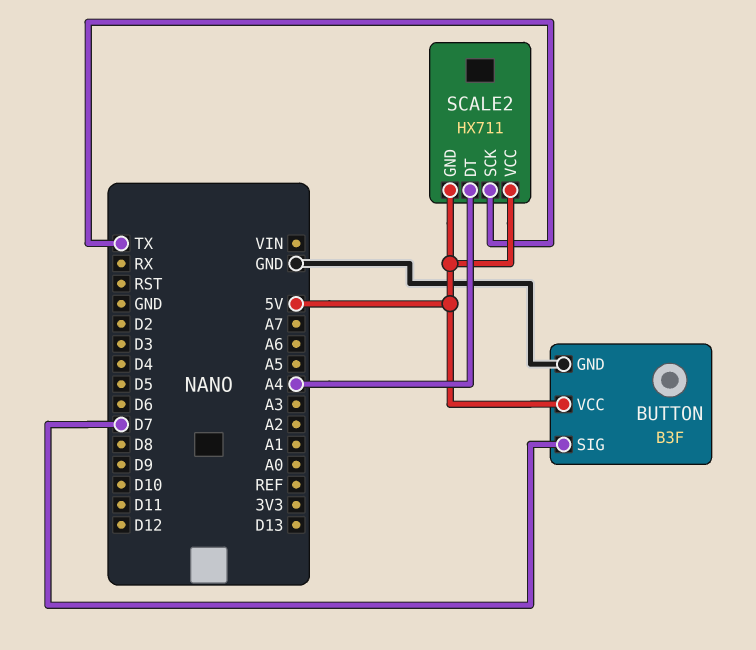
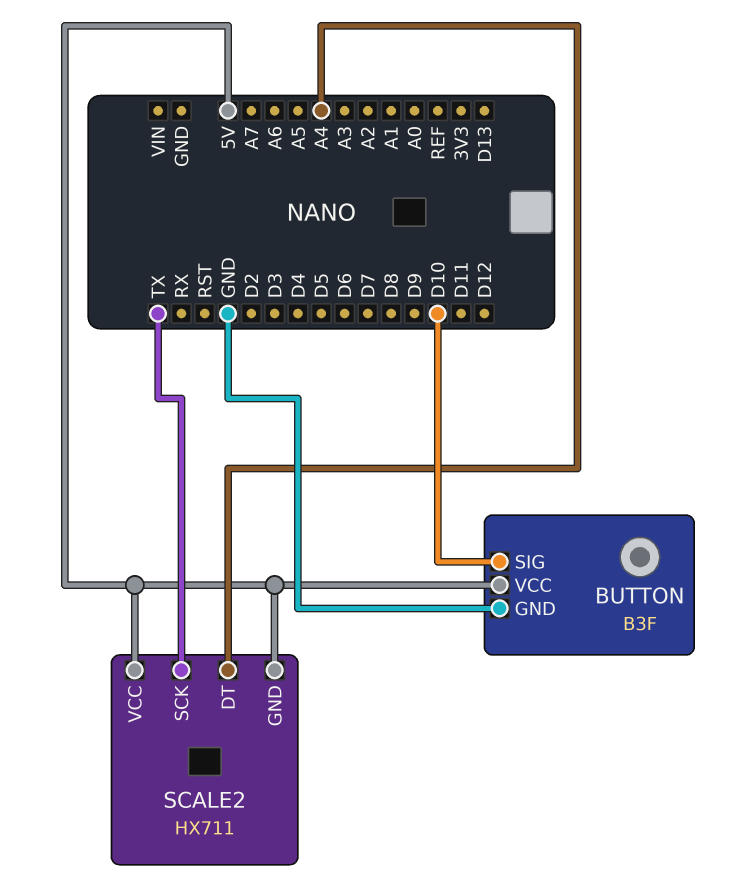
BUTTON pin SIG: D7 -> D10

